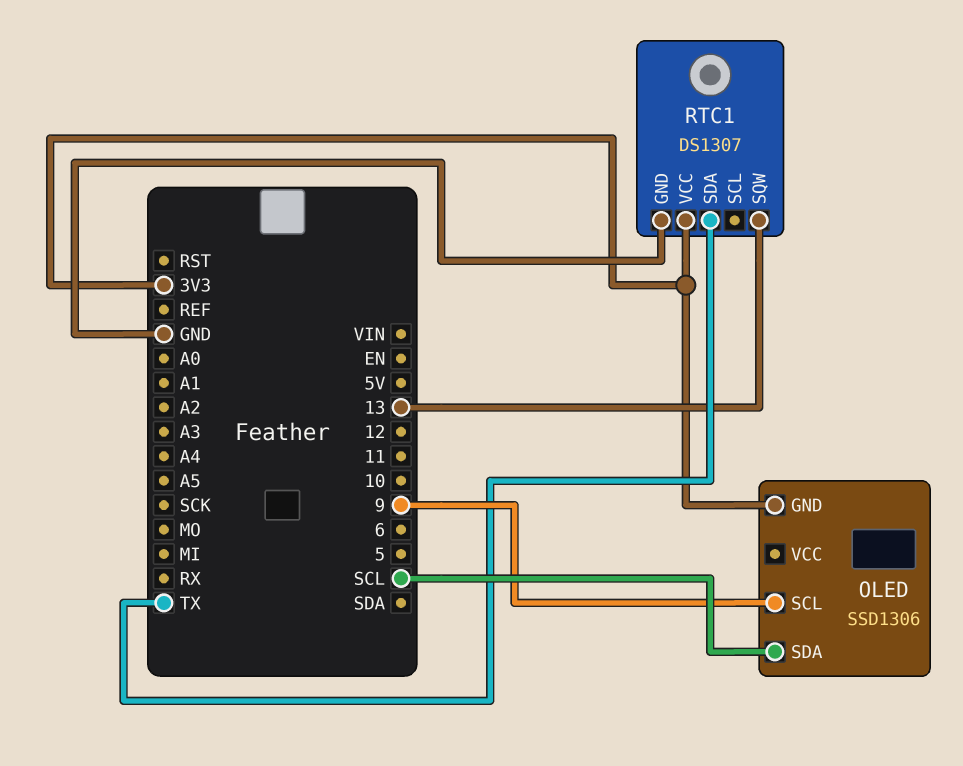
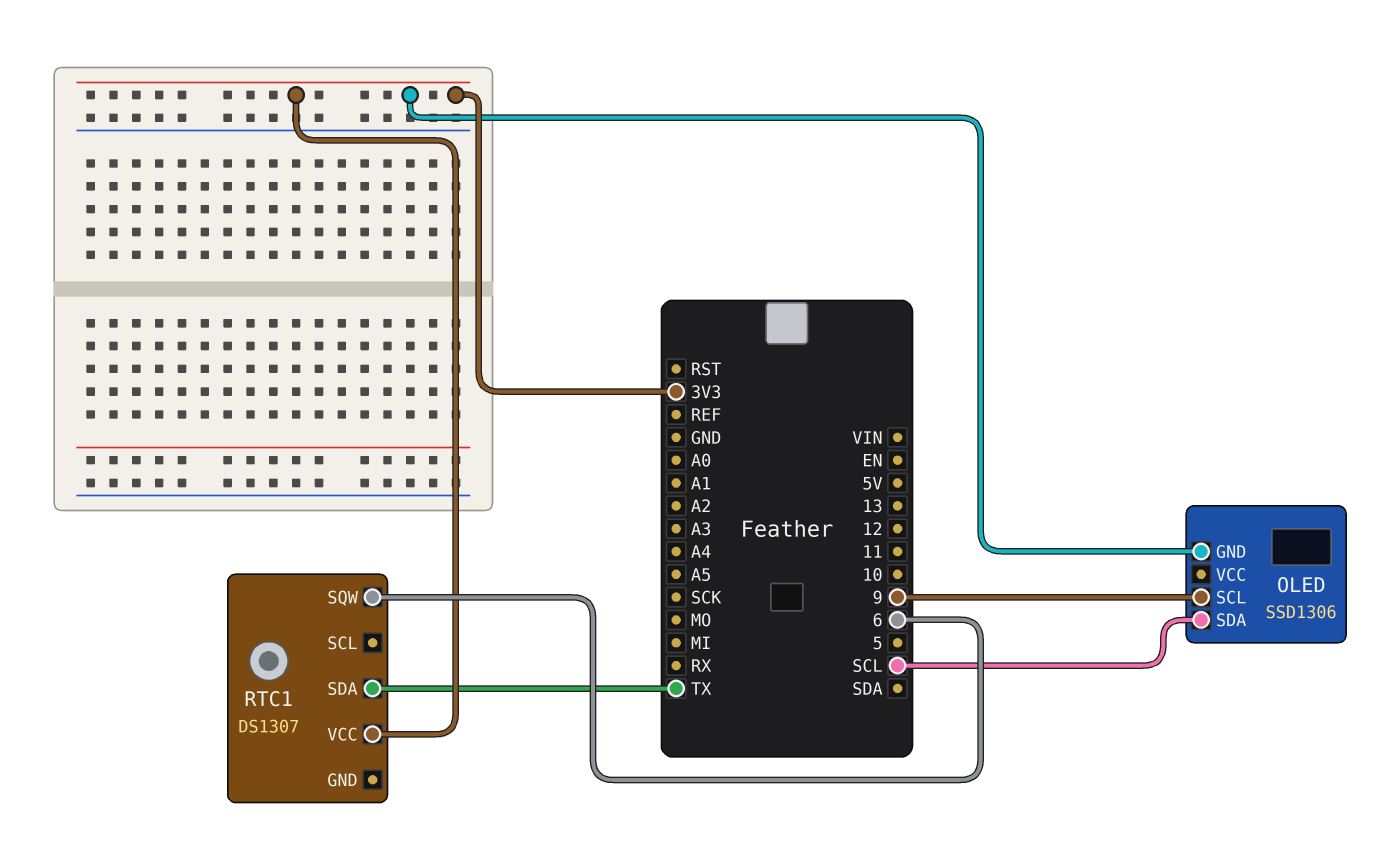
RTC1 pin GND: GND -> none
RTC1 pin SQW: 13 -> 6

